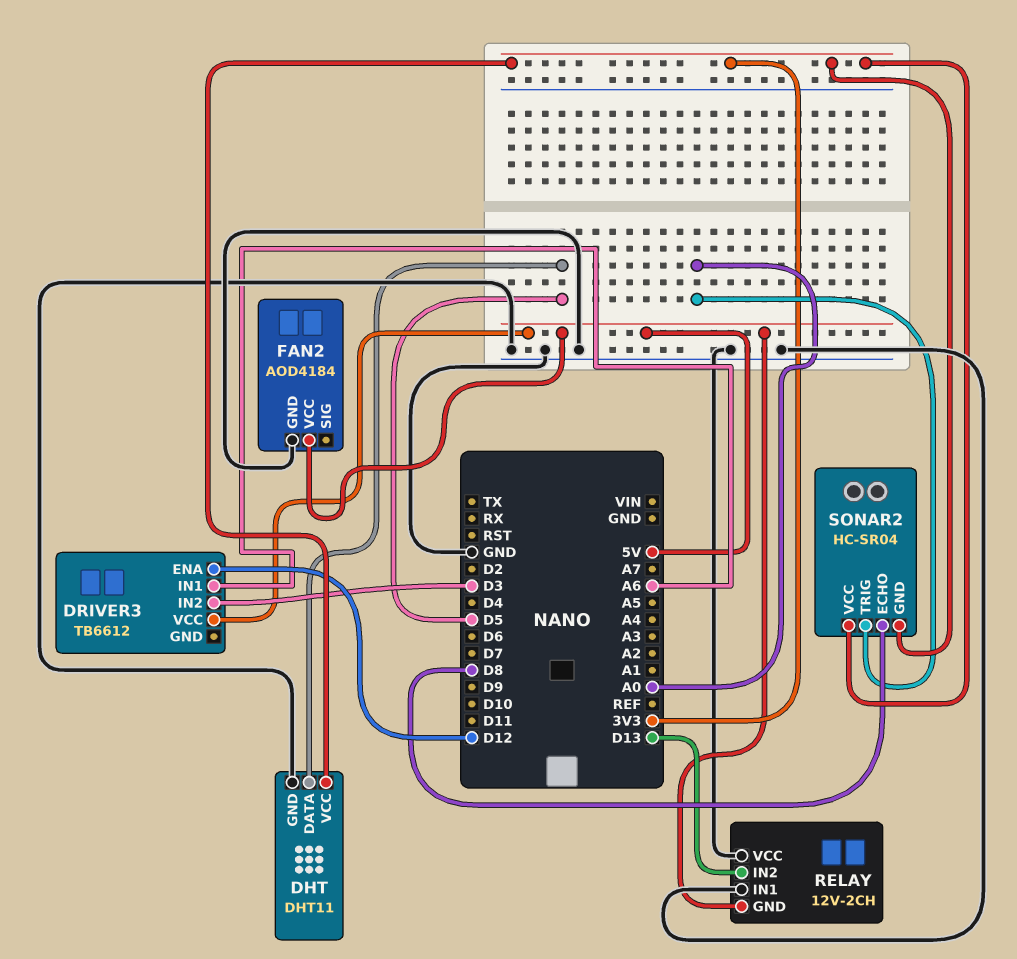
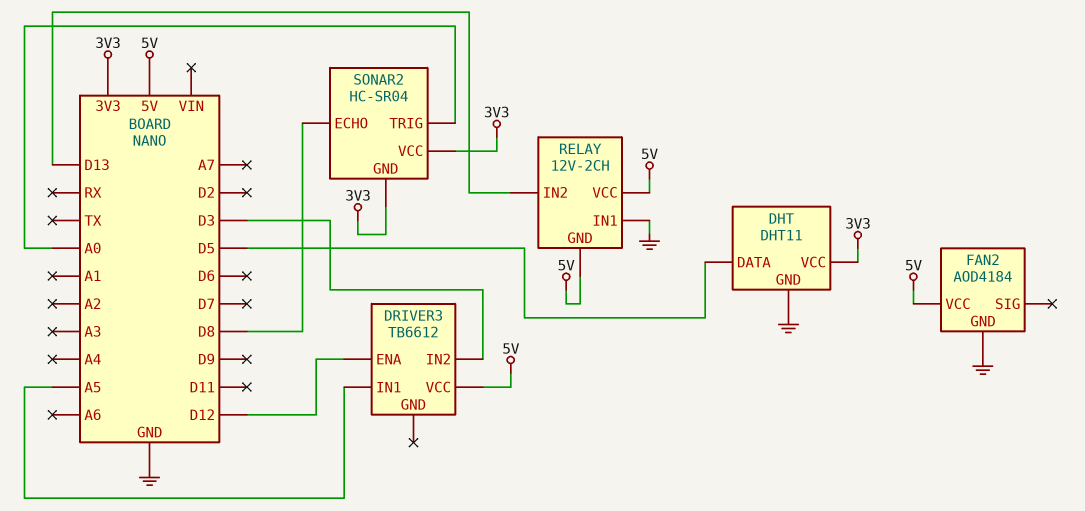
DRIVER3 pin IN1: A6 -> A5
RELAY pin VCC: GND -> 5V

